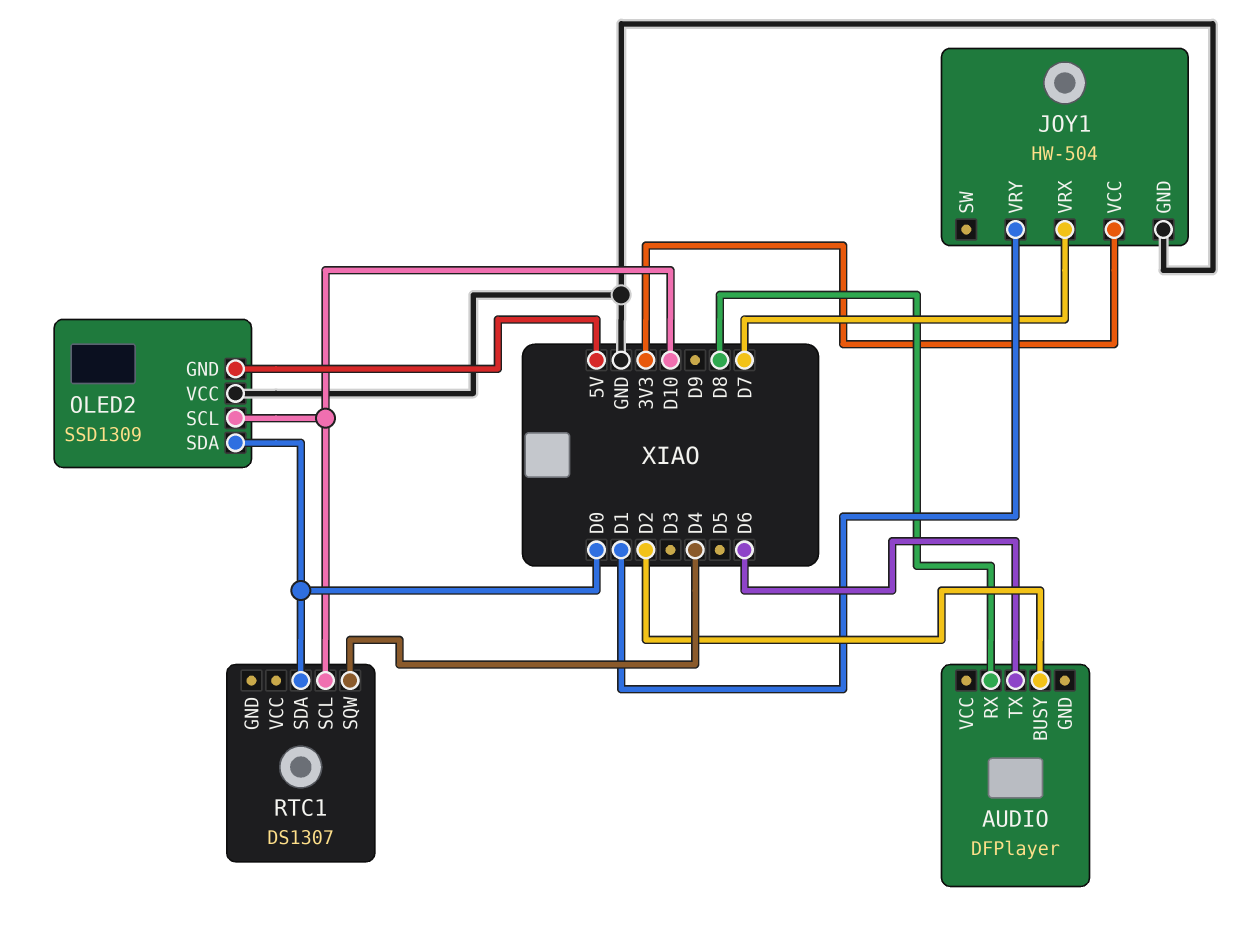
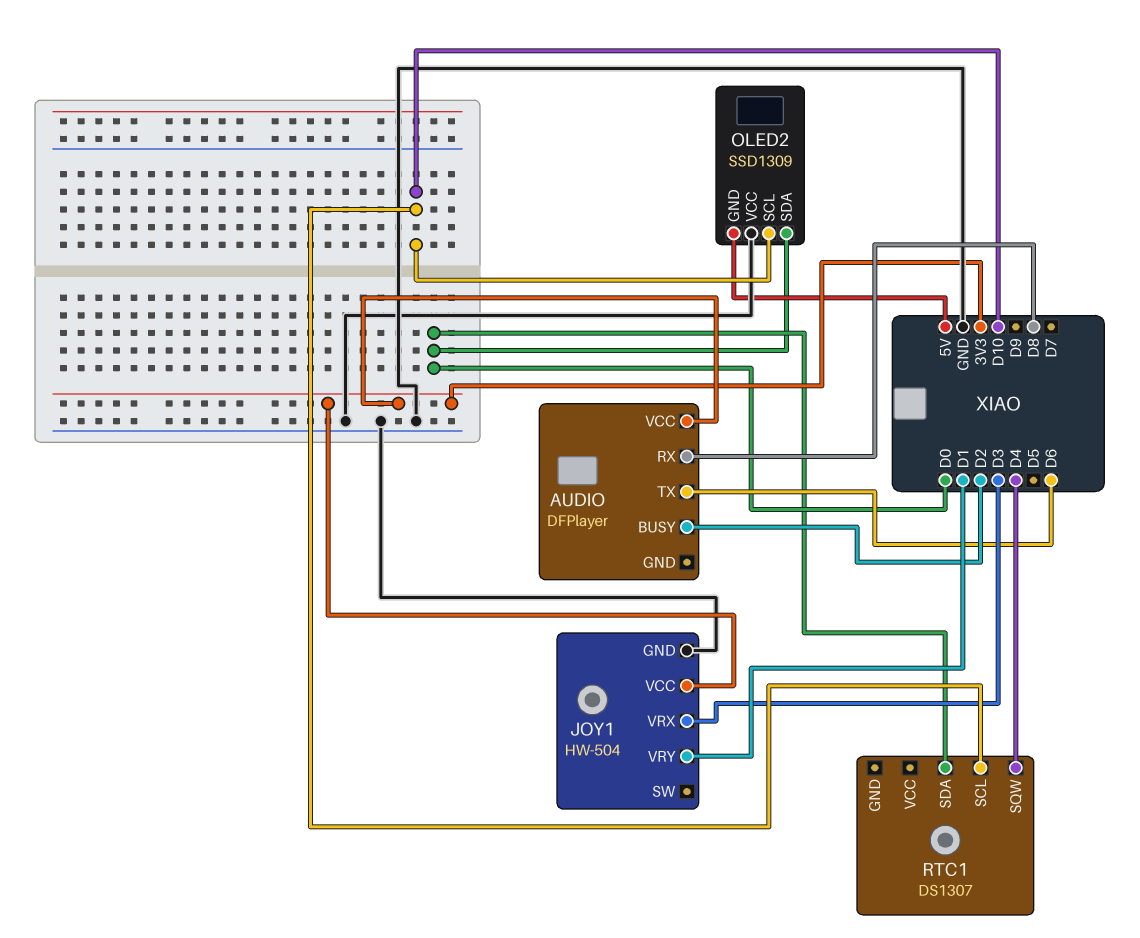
AUDIO pin VCC: none -> 3V3
JOY1 pin VRX: D7 -> D3

